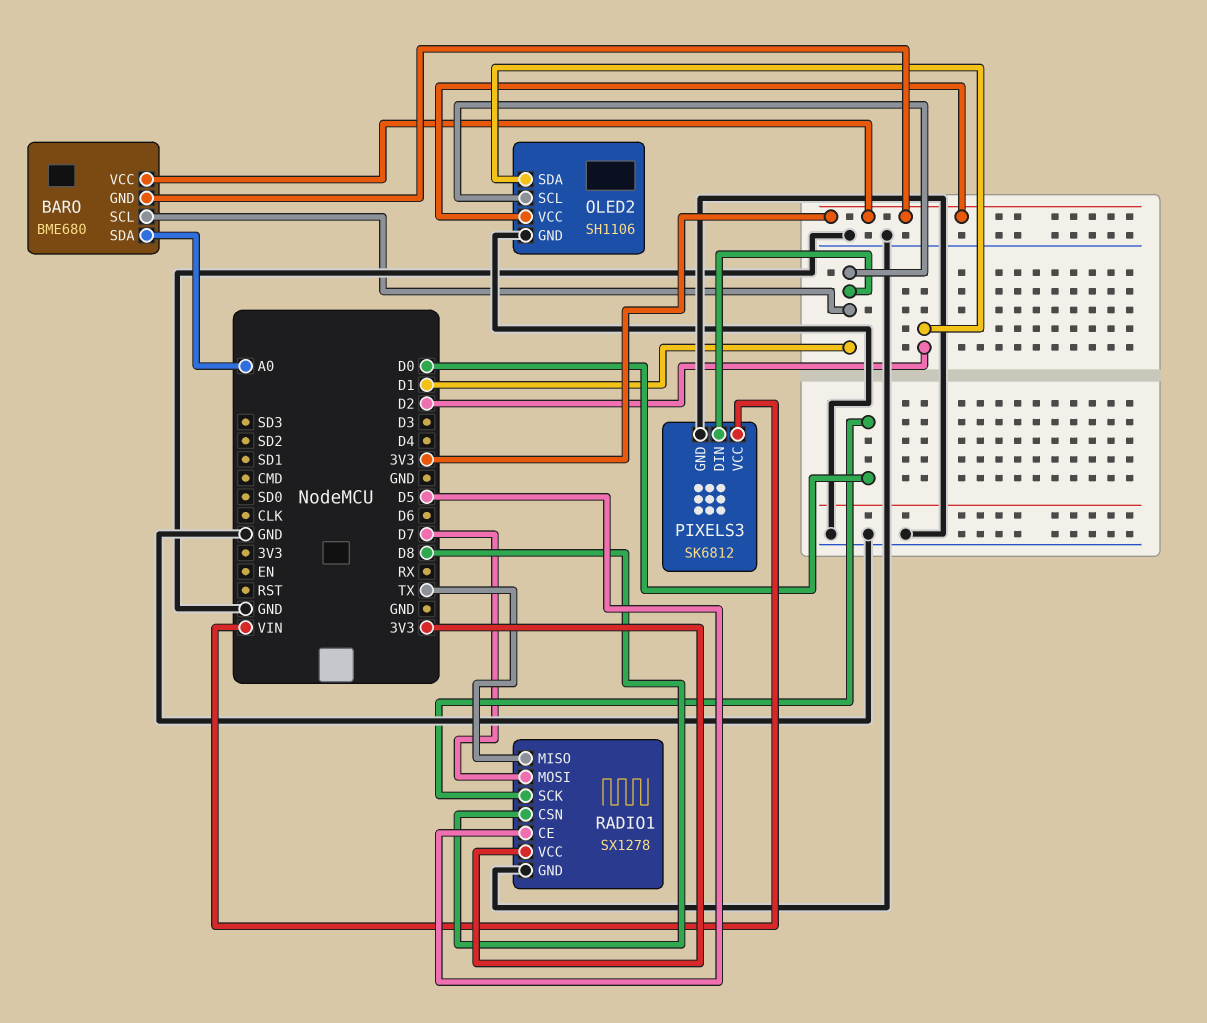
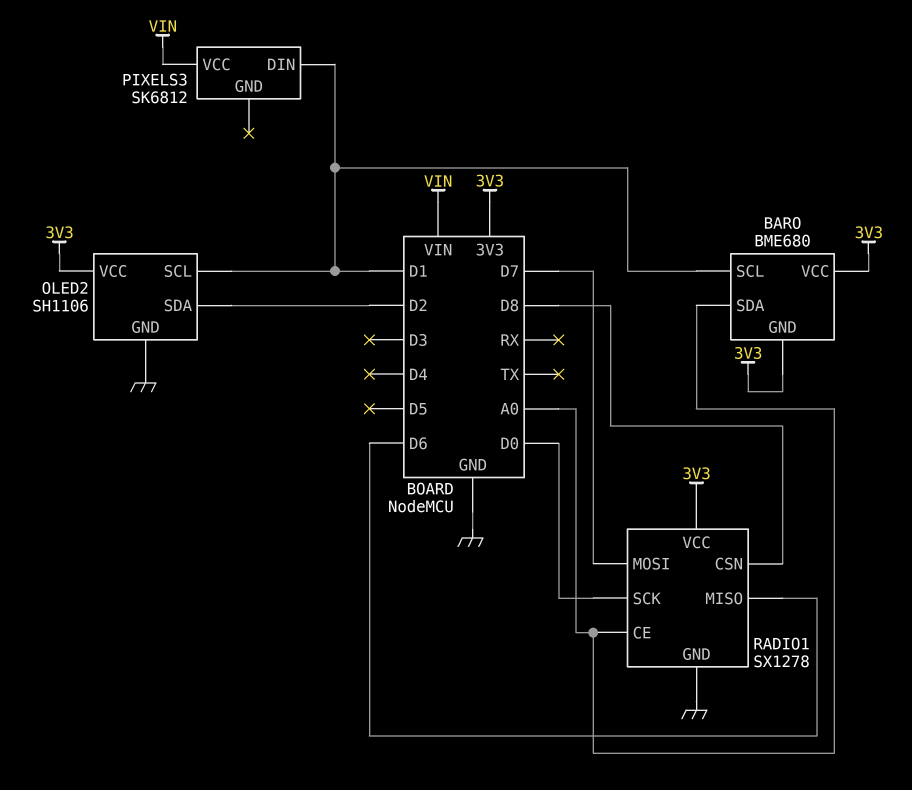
PIXELS3 pin GND: GND -> none
RADIO1 pin CE: D5 -> A0
RADIO1 pin MISO: TX -> D6

